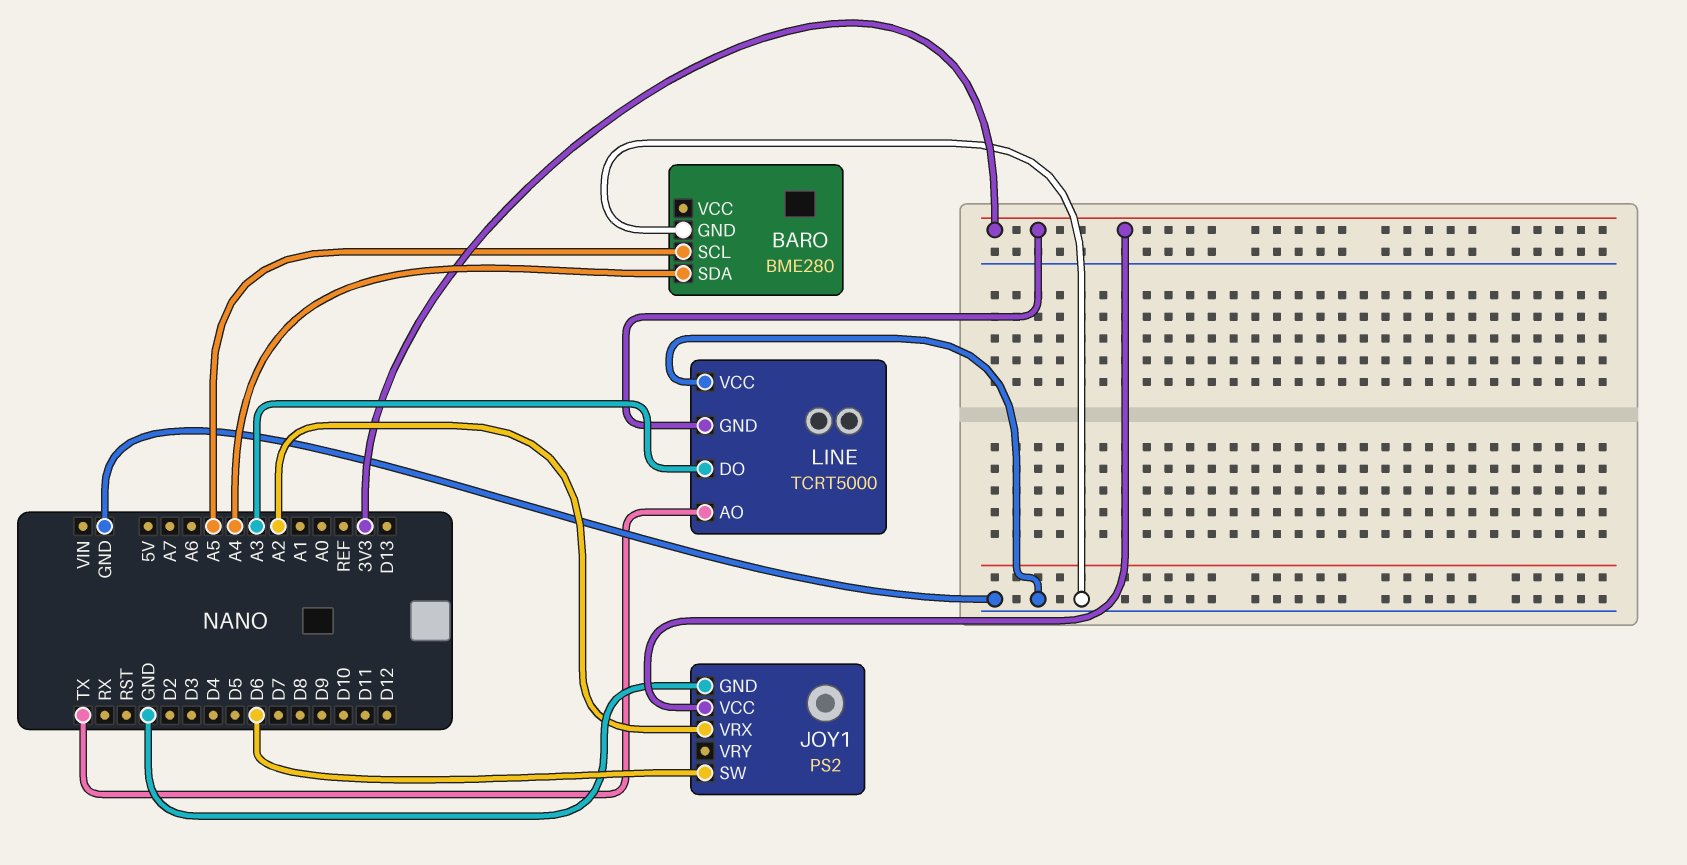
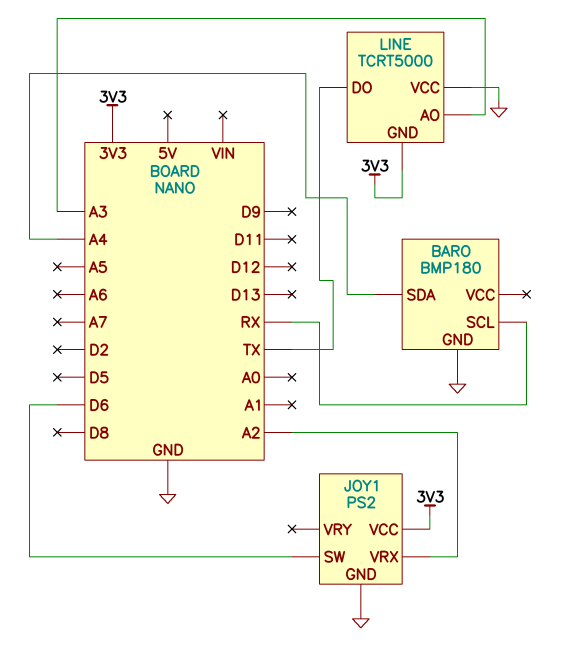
BARO: BME280 -> BMP180
BARO pin SCL: A5 -> RX
LINE pin AO: TX -> A3
LINE pin DO: A3 -> TX

